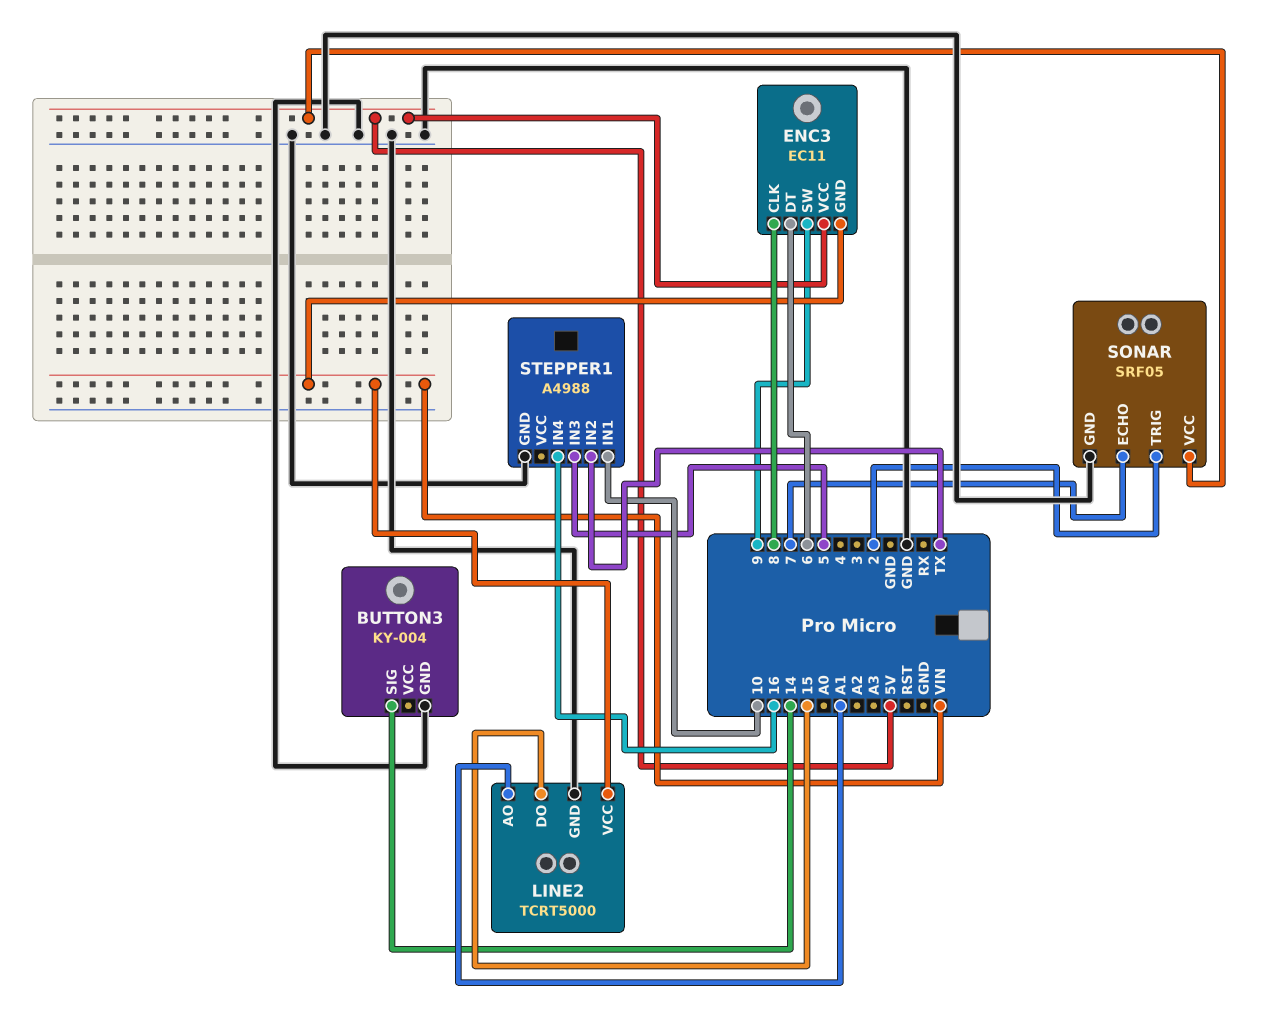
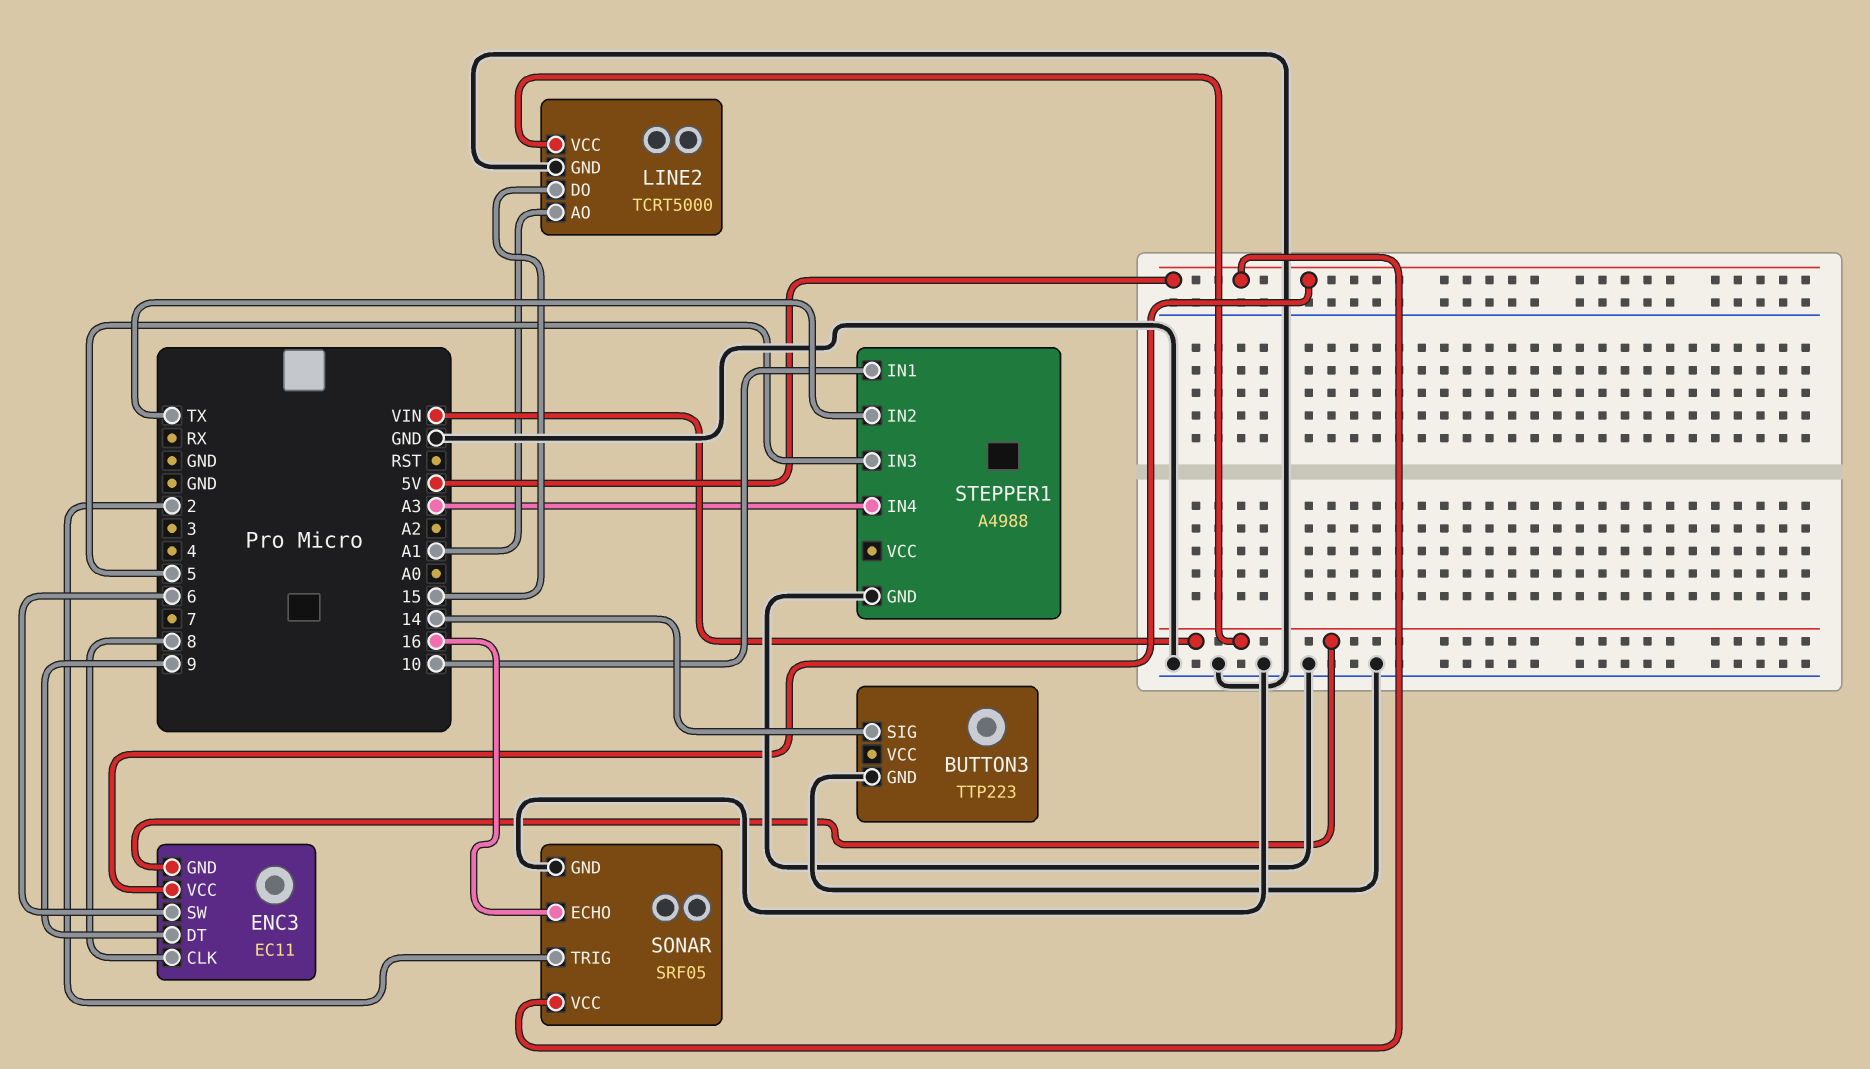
BUTTON3: KY-004 -> TTP223
ENC3 pin DT: 6 -> 9
ENC3 pin SW: 9 -> 6
SONAR pin ECHO: 7 -> 16
STEPPER1 pin IN4: 16 -> A3

